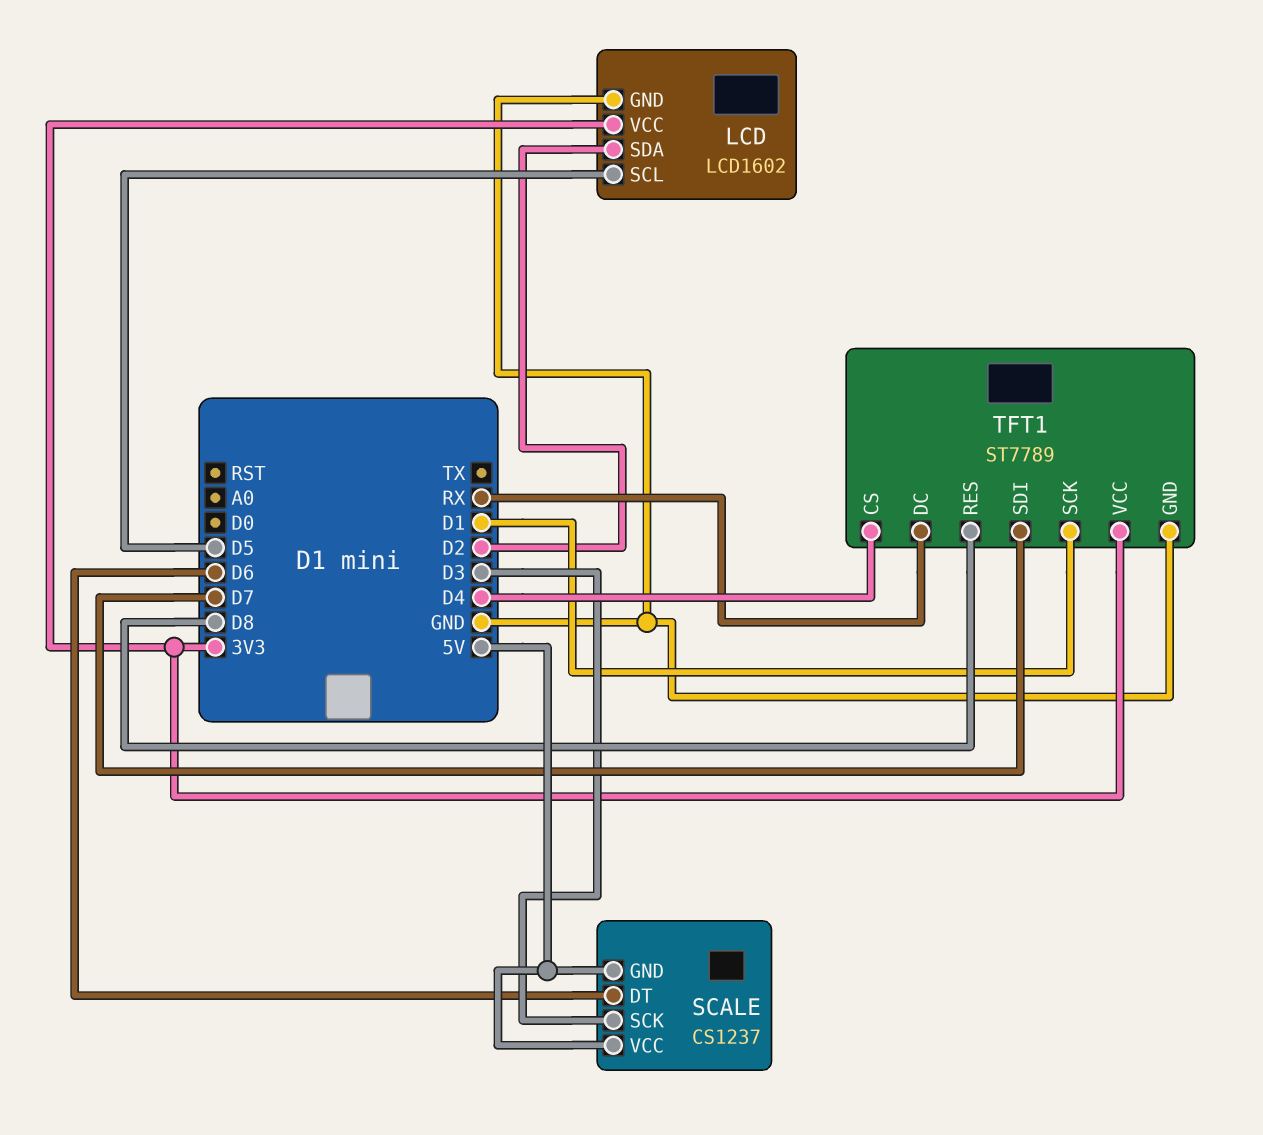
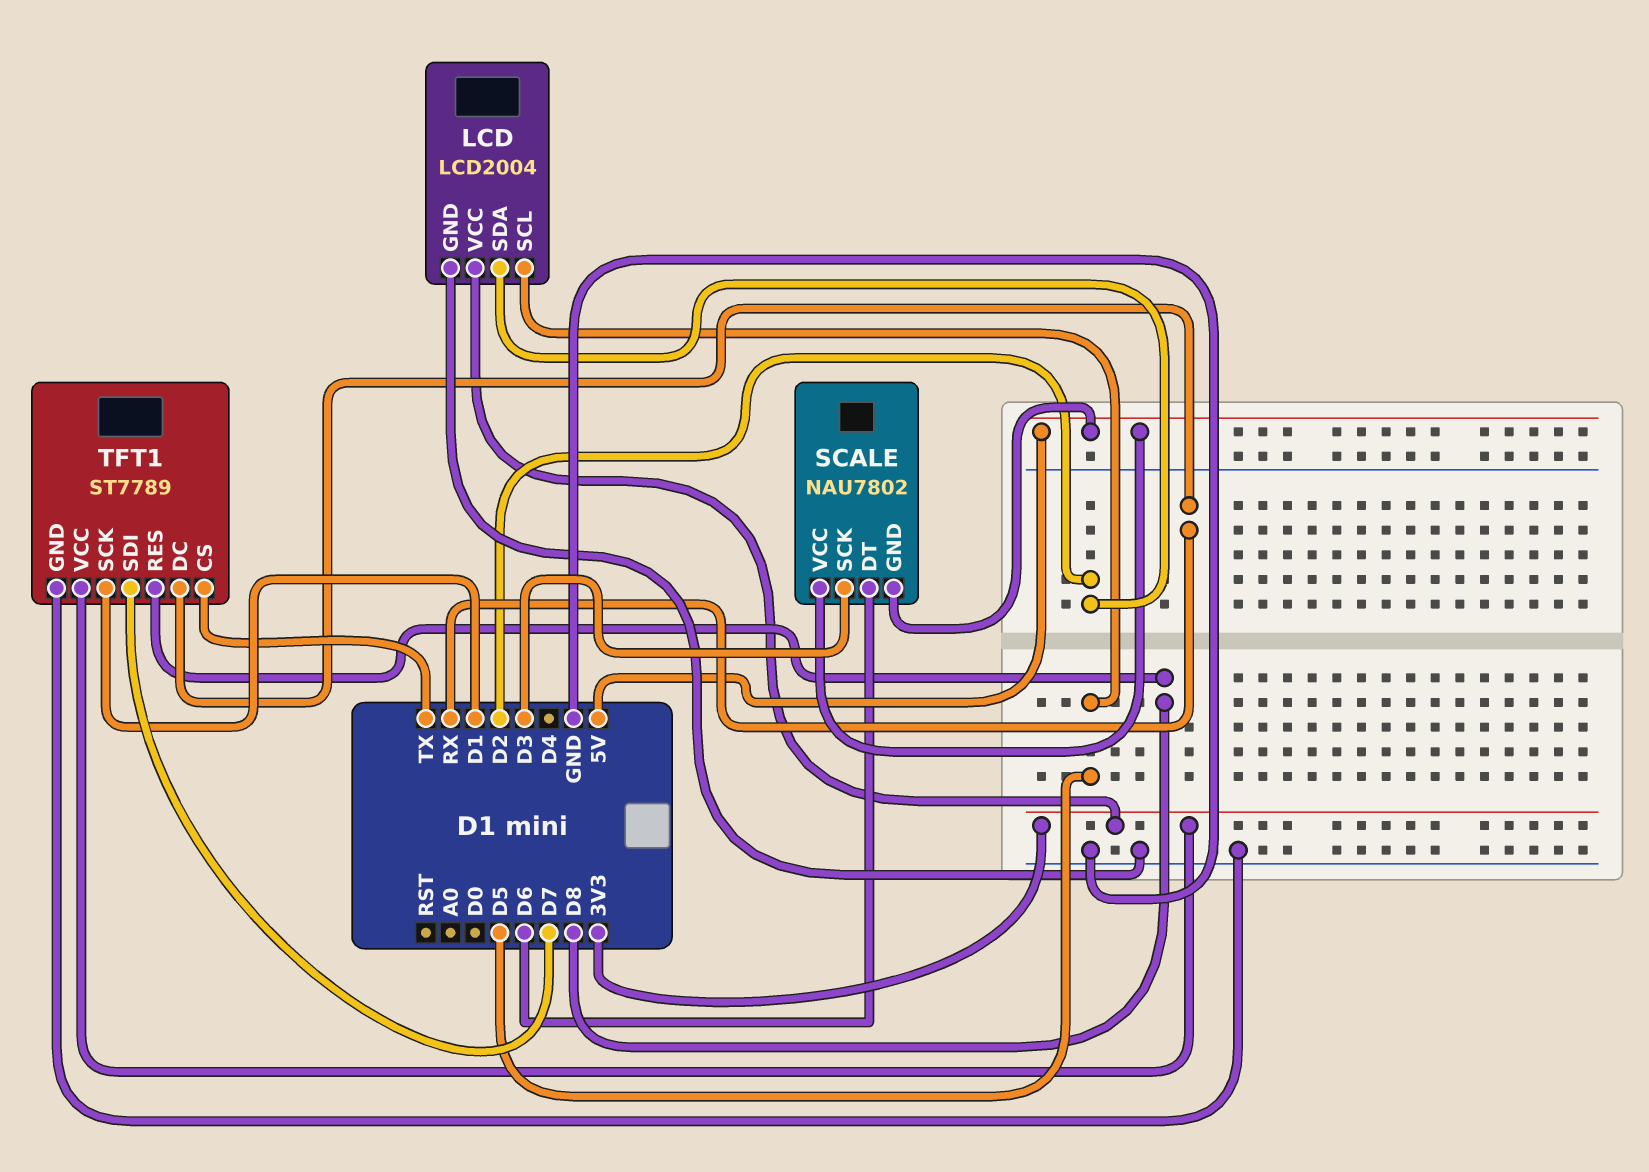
LCD: LCD1602 -> LCD2004
SCALE: CS1237 -> NAU7802
TFT1 pin CS: D4 -> TX

